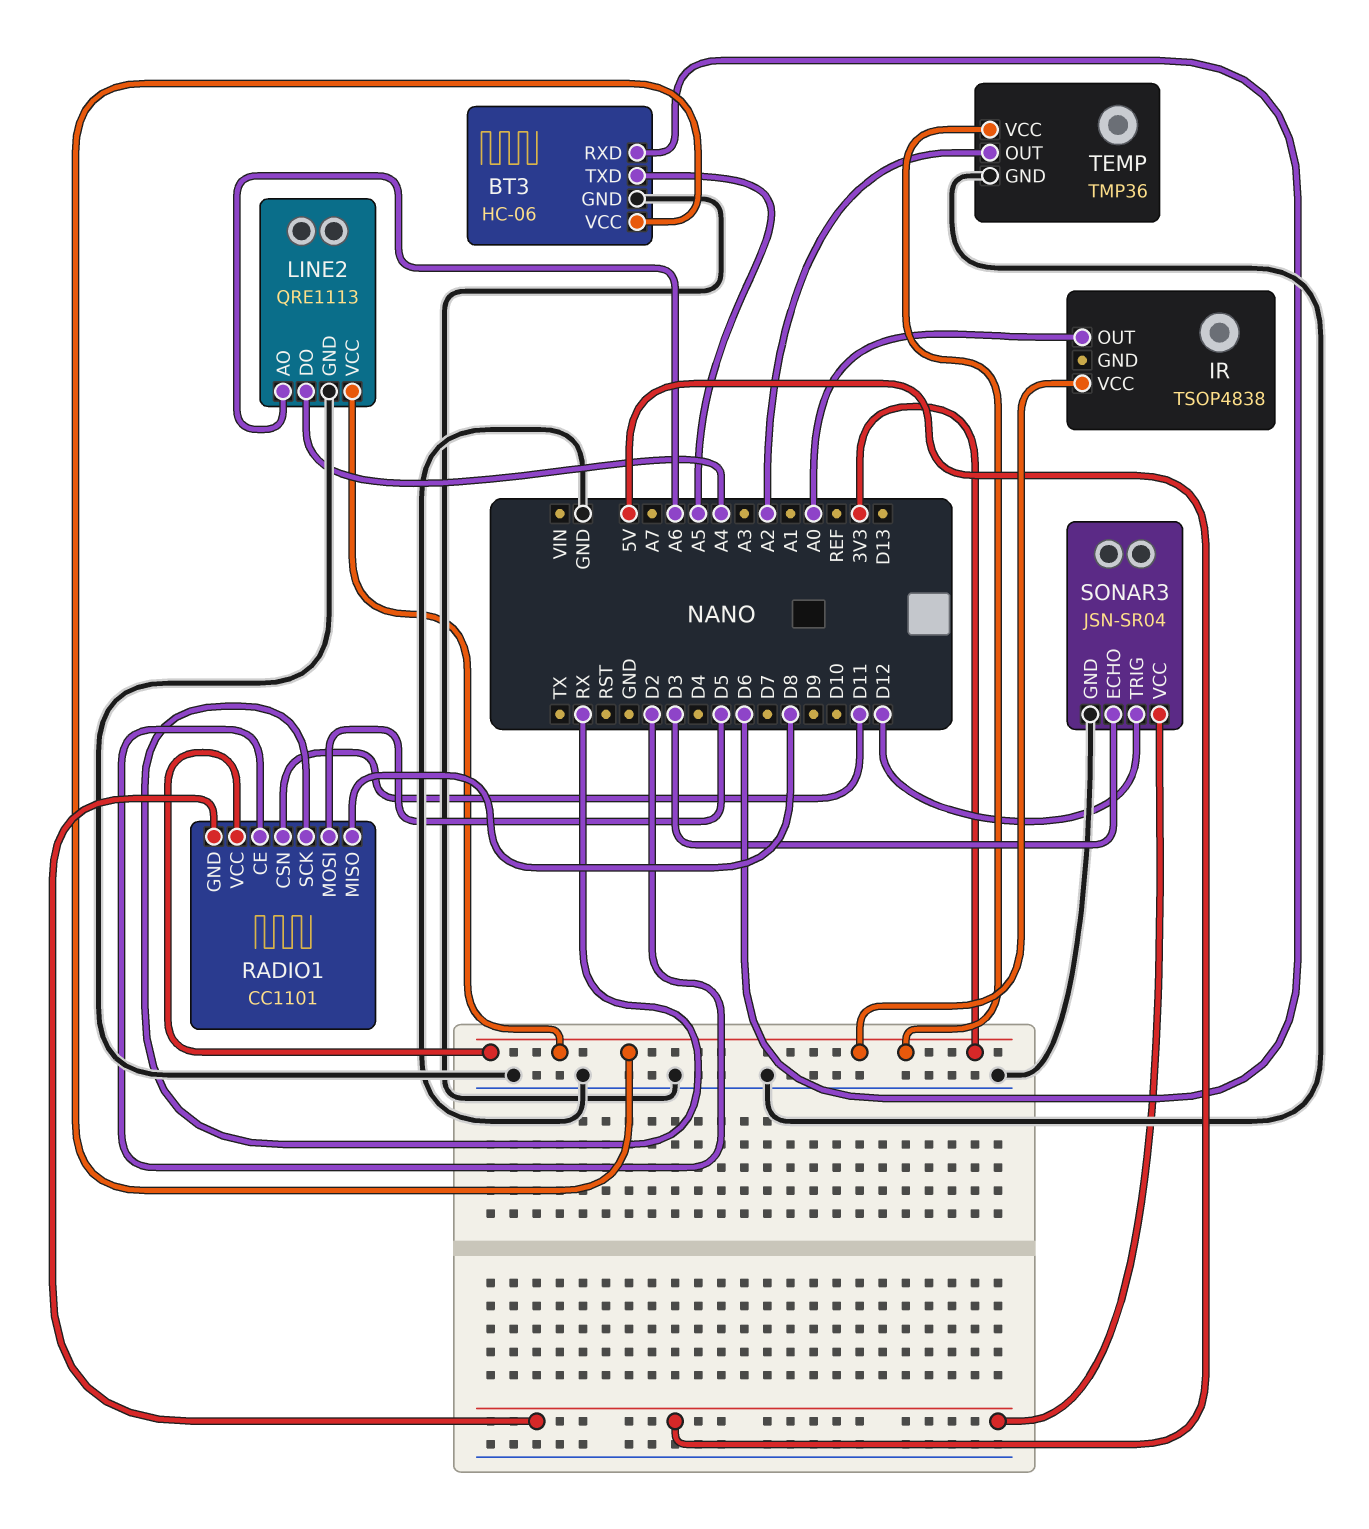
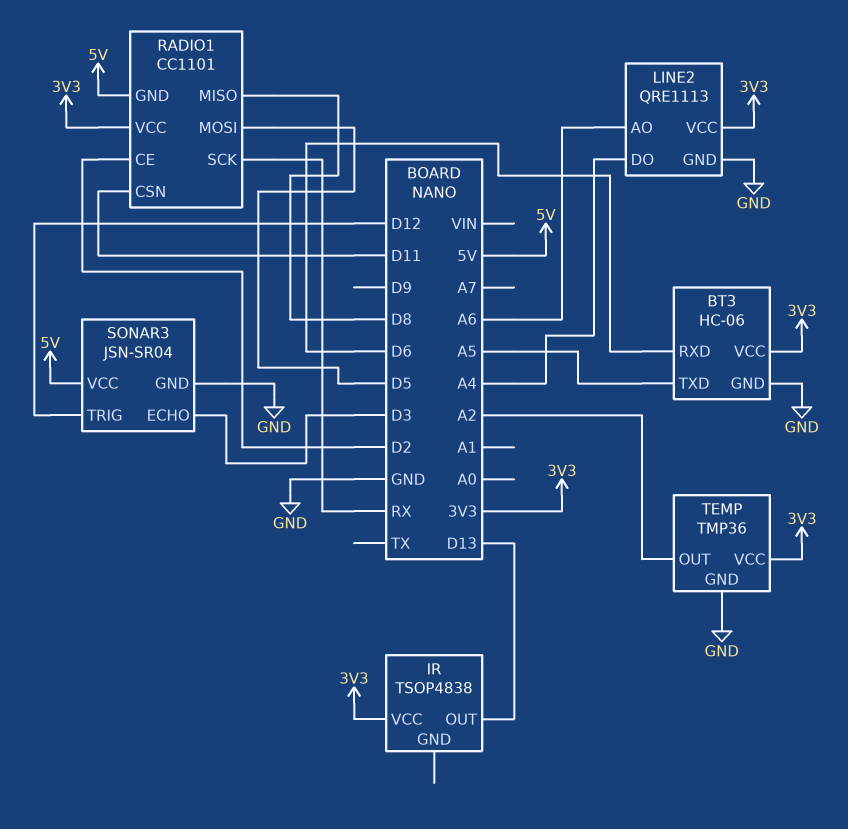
IR pin OUT: A0 -> D13

